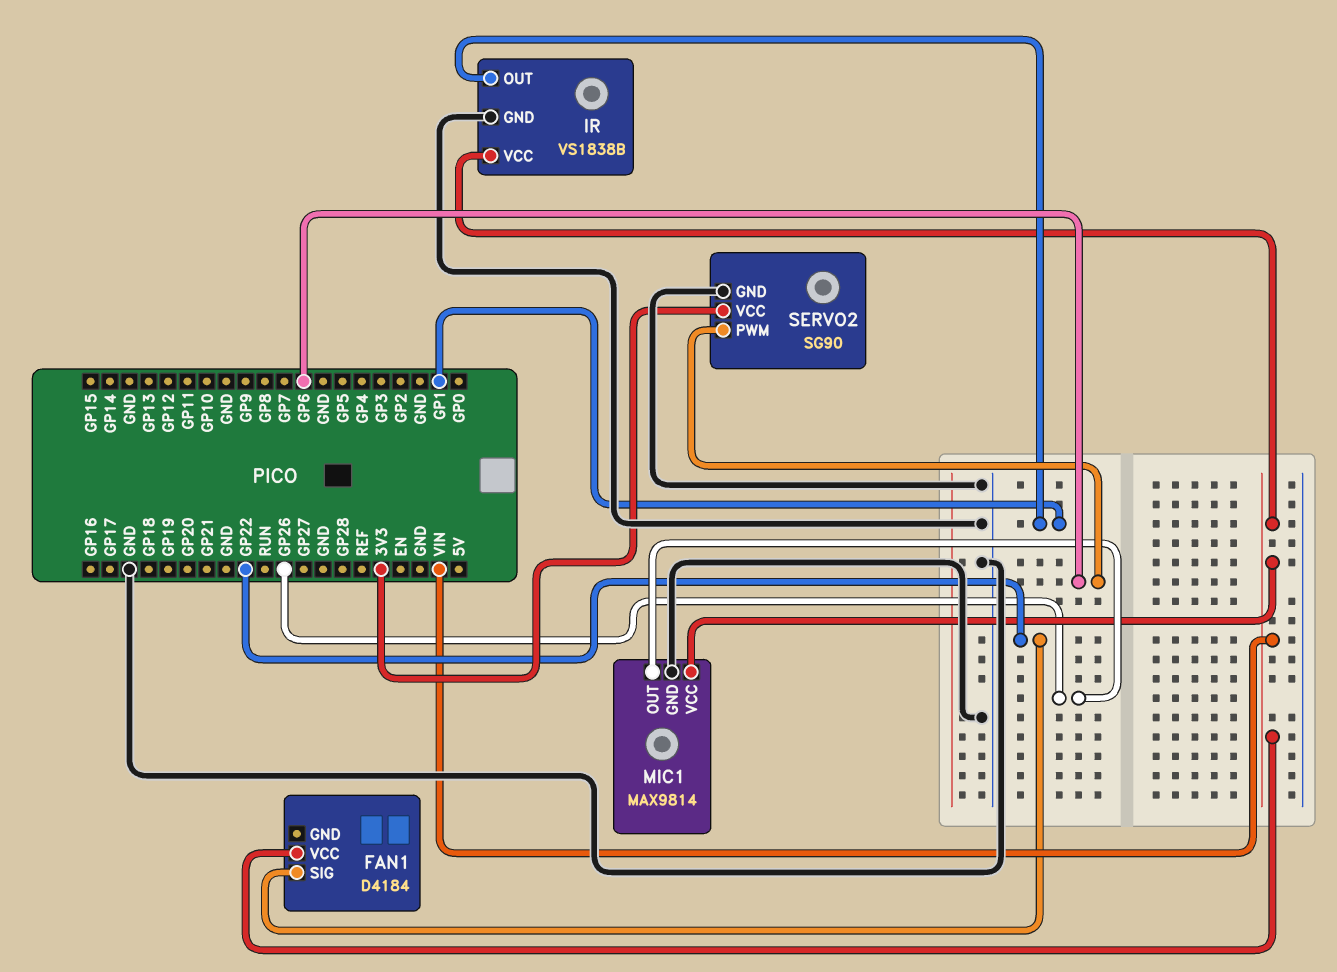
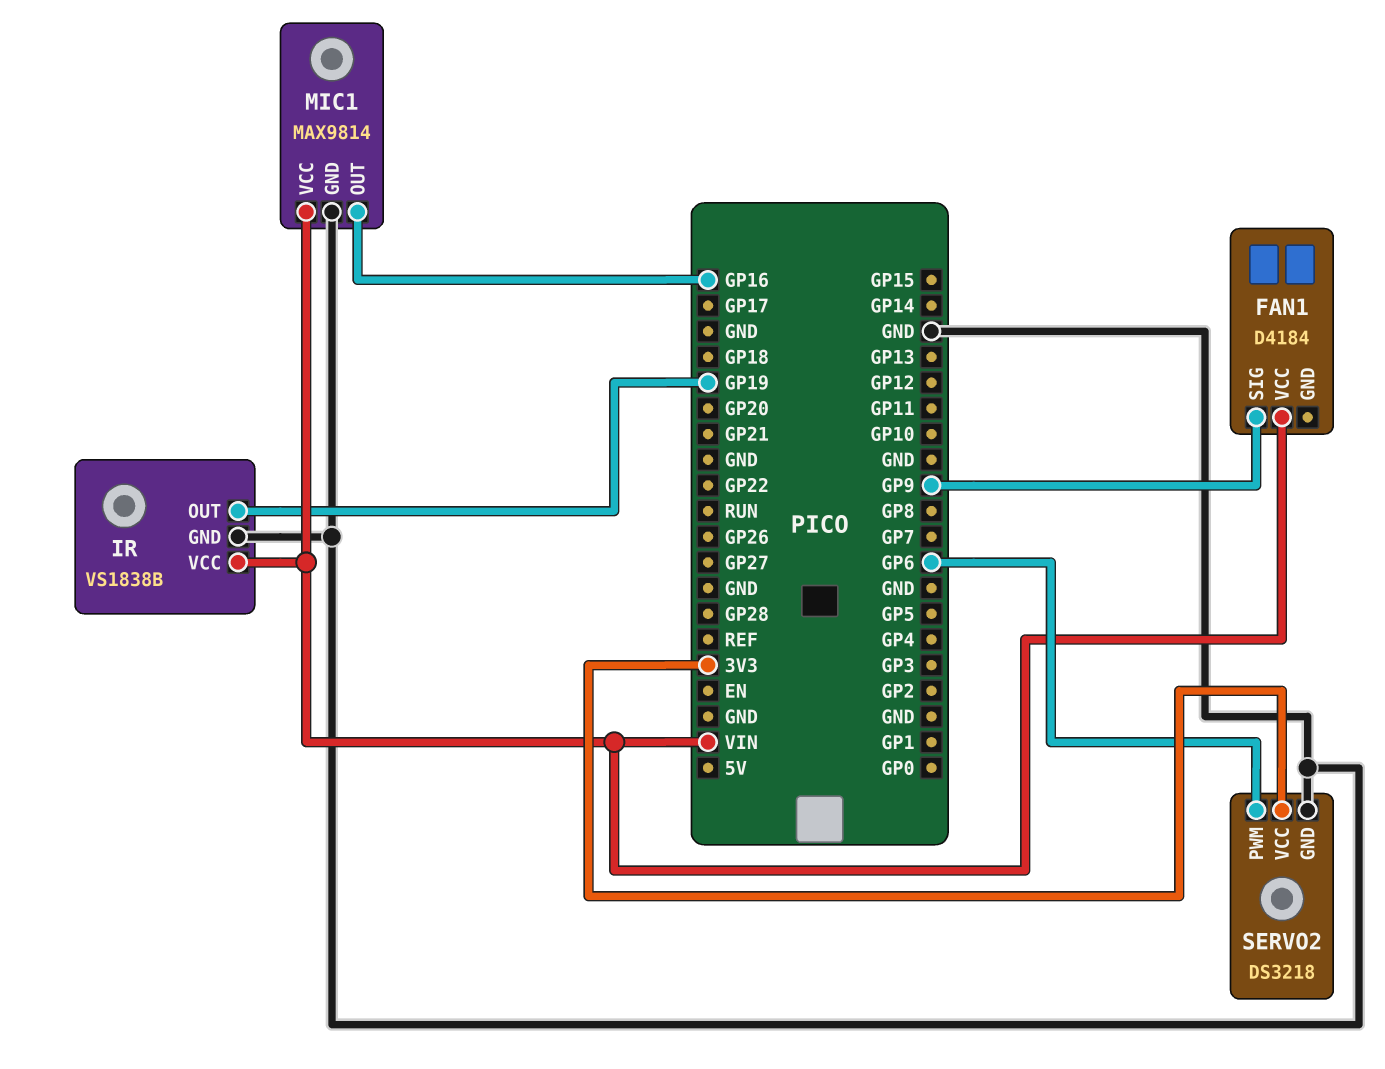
FAN1 pin SIG: GP22 -> GP9
IR pin OUT: GP1 -> GP19
MIC1 pin OUT: GP26 -> GP16
SERVO2: SG90 -> DS3218

